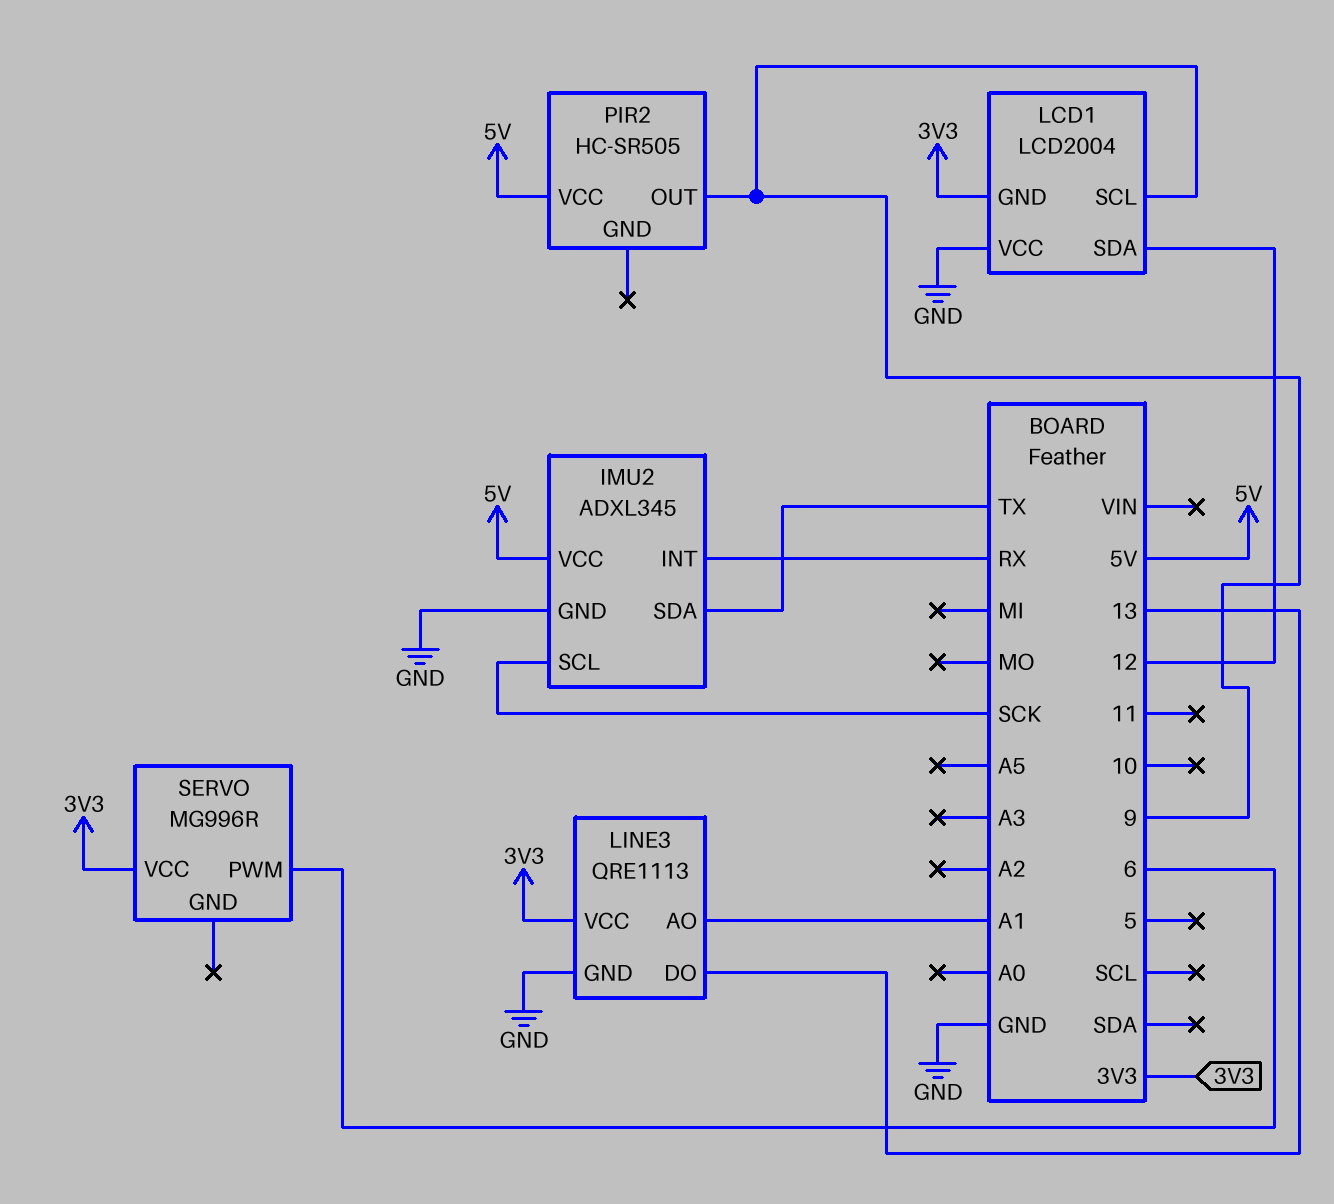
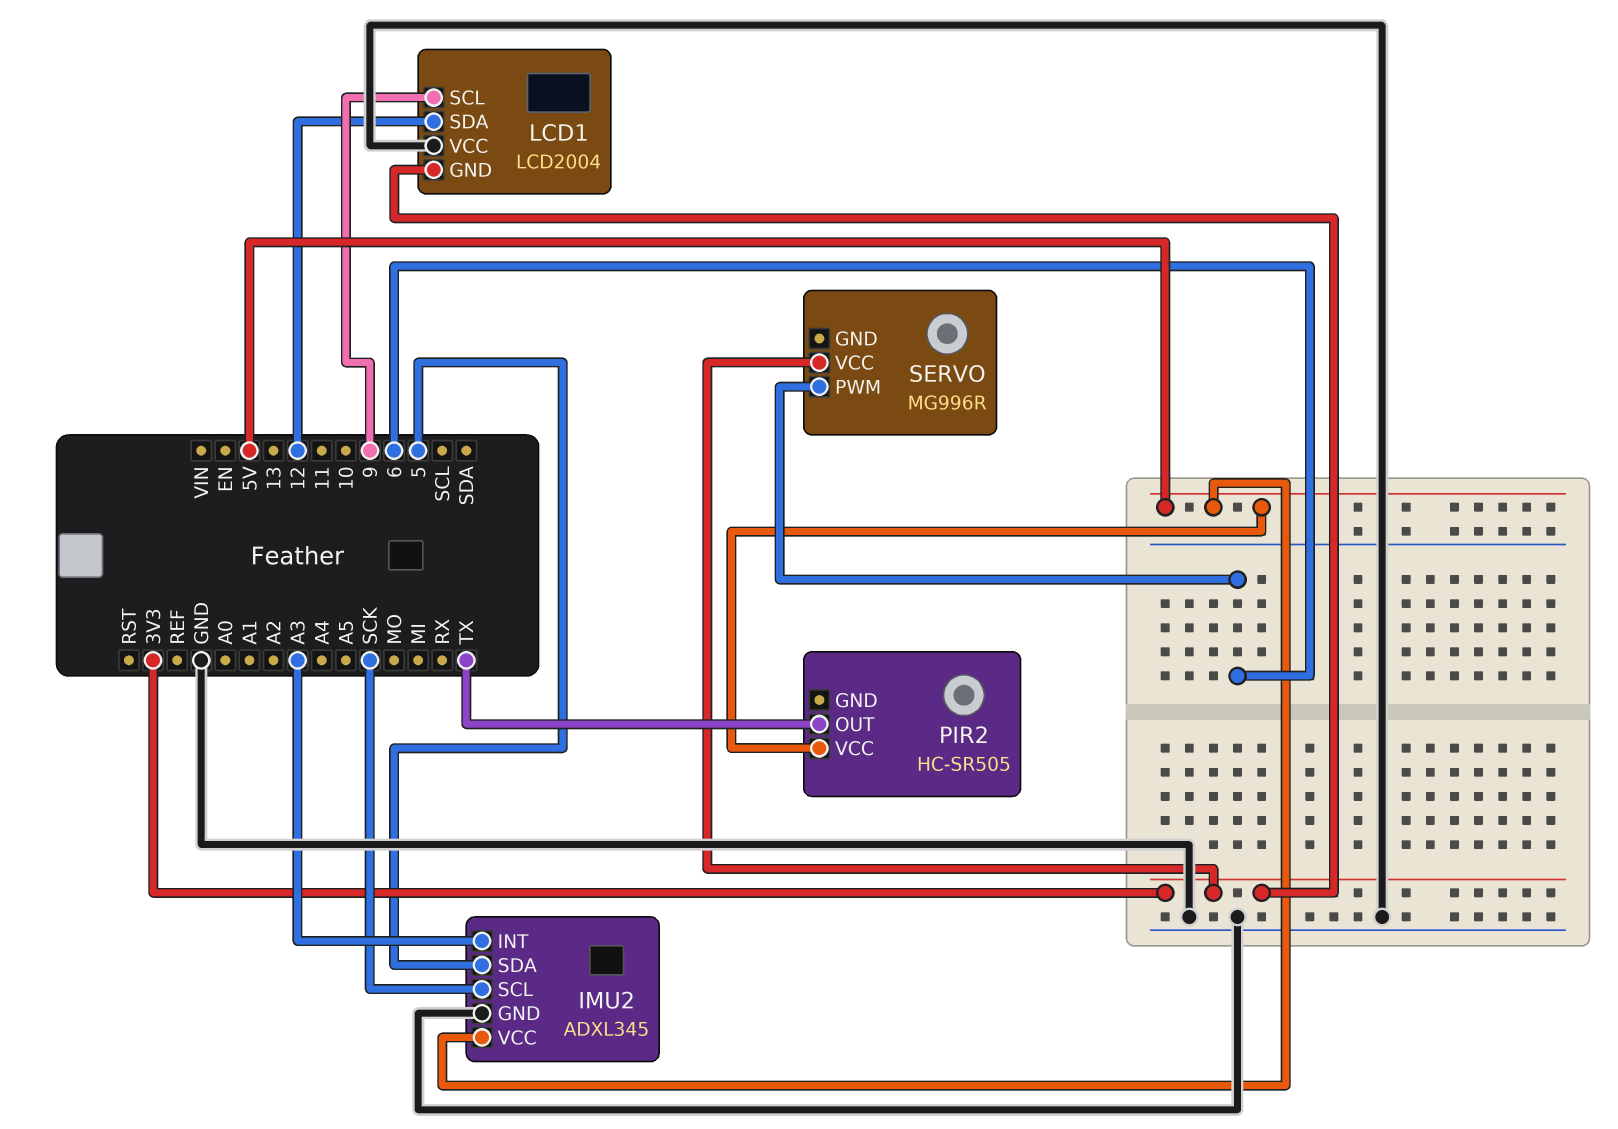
IMU2 pin INT: RX -> A3
IMU2 pin SDA: TX -> 5
LINE3: QRE1113 -> none
LINE3 pin AO: A1 -> none
LINE3 pin DO: 13 -> none
LINE3 pin GND: GND -> none
LINE3 pin VCC: 3V3 -> none
PIR2 pin OUT: 9 -> TX

